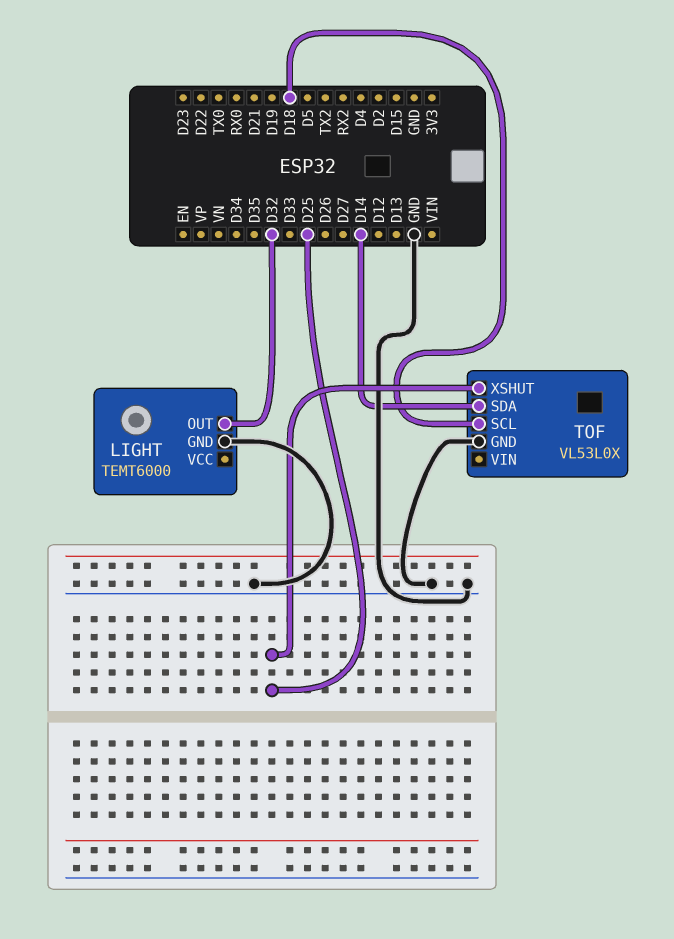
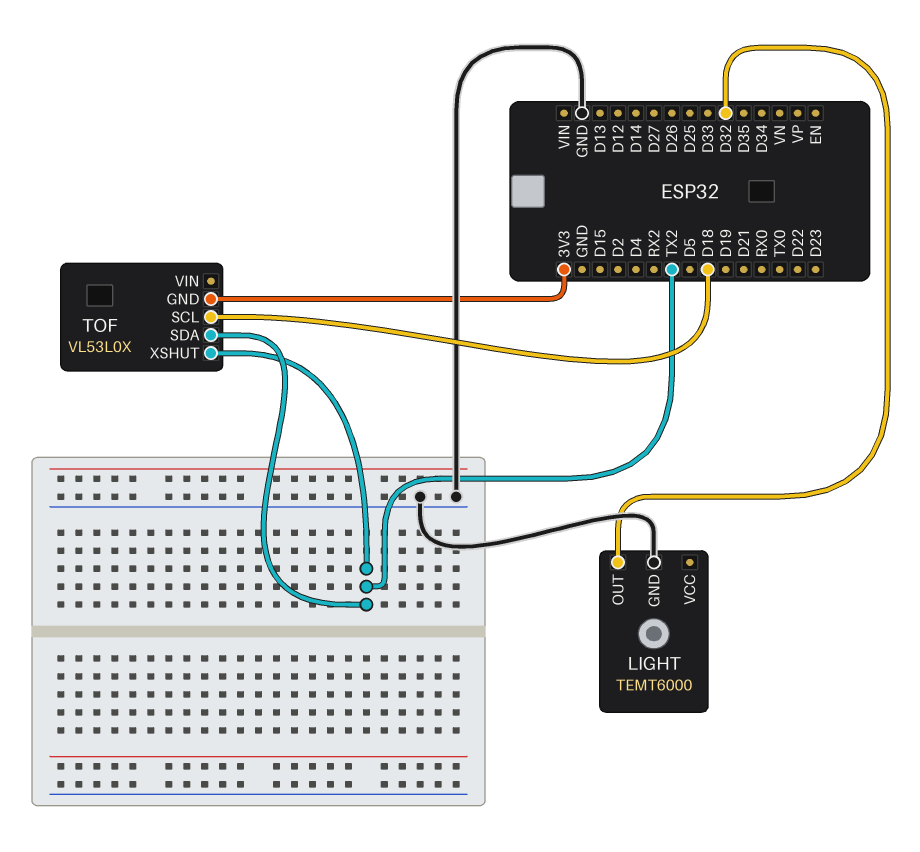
TOF pin GND: GND -> 3V3
TOF pin SDA: D14 -> TX2
TOF pin XSHUT: D25 -> TX2

